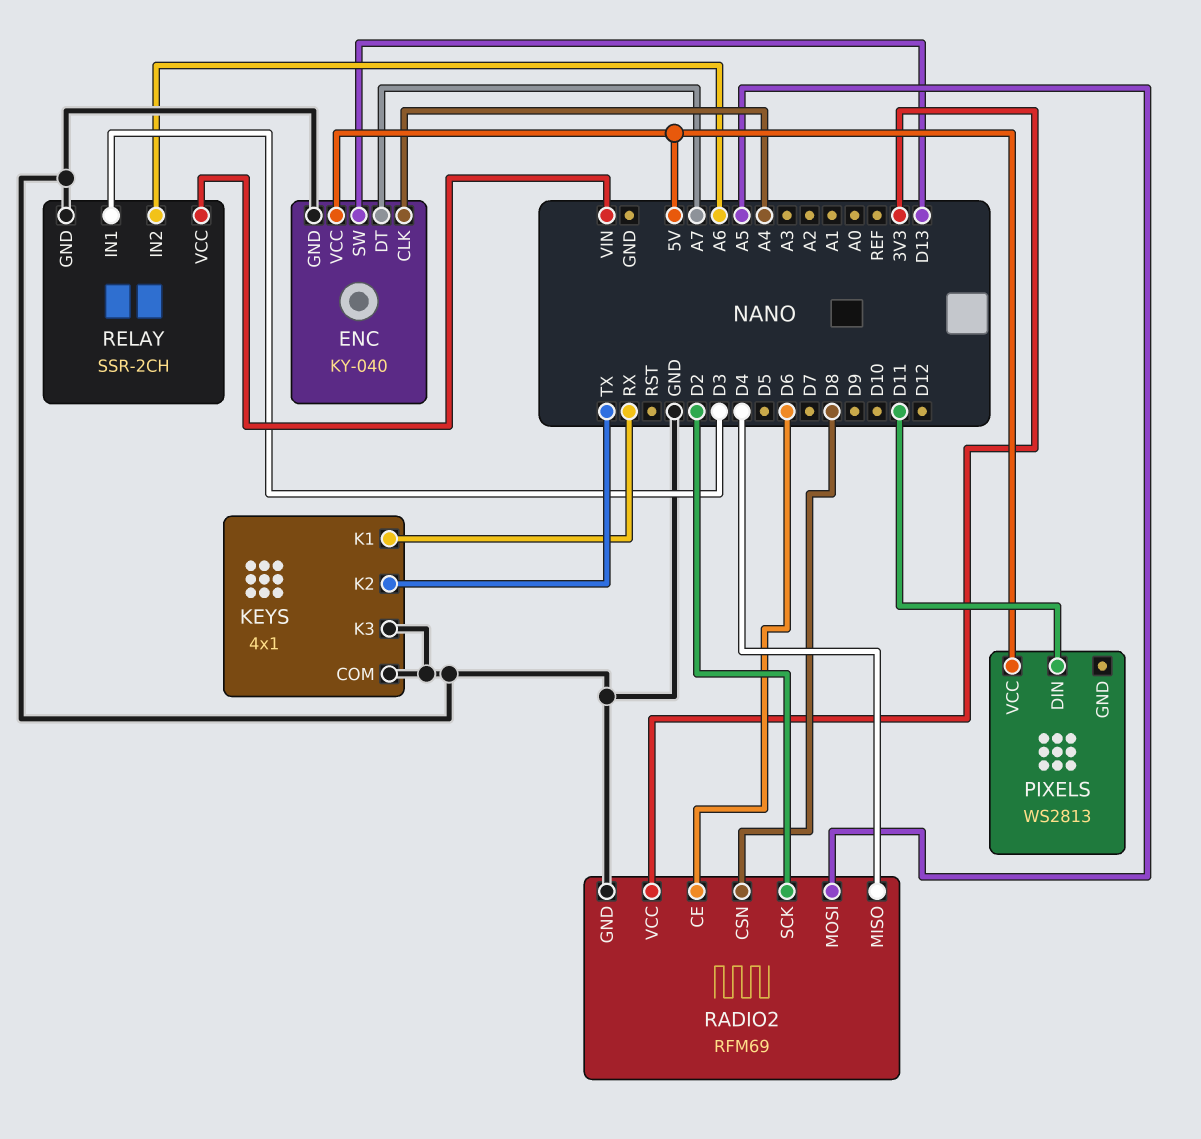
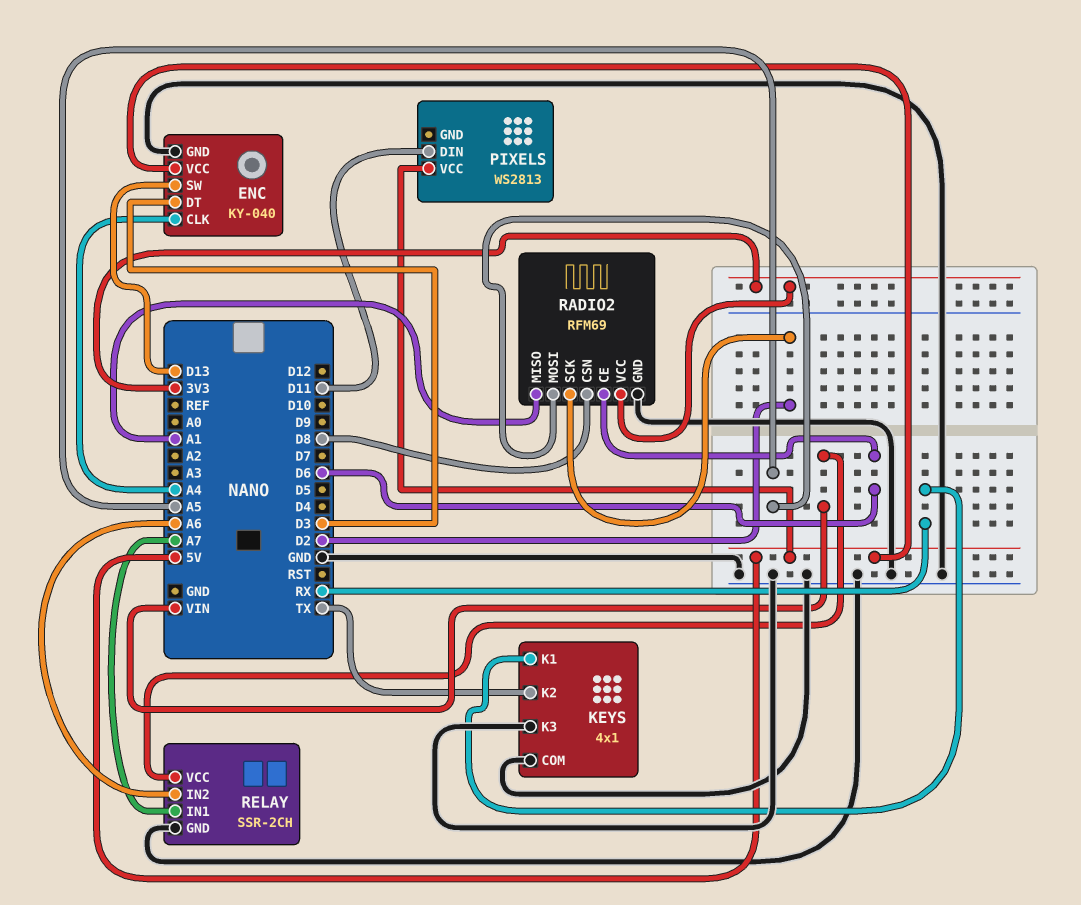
ENC pin DT: A7 -> D3
RADIO2 pin MISO: D4 -> A1
RELAY pin IN1: D3 -> A7

